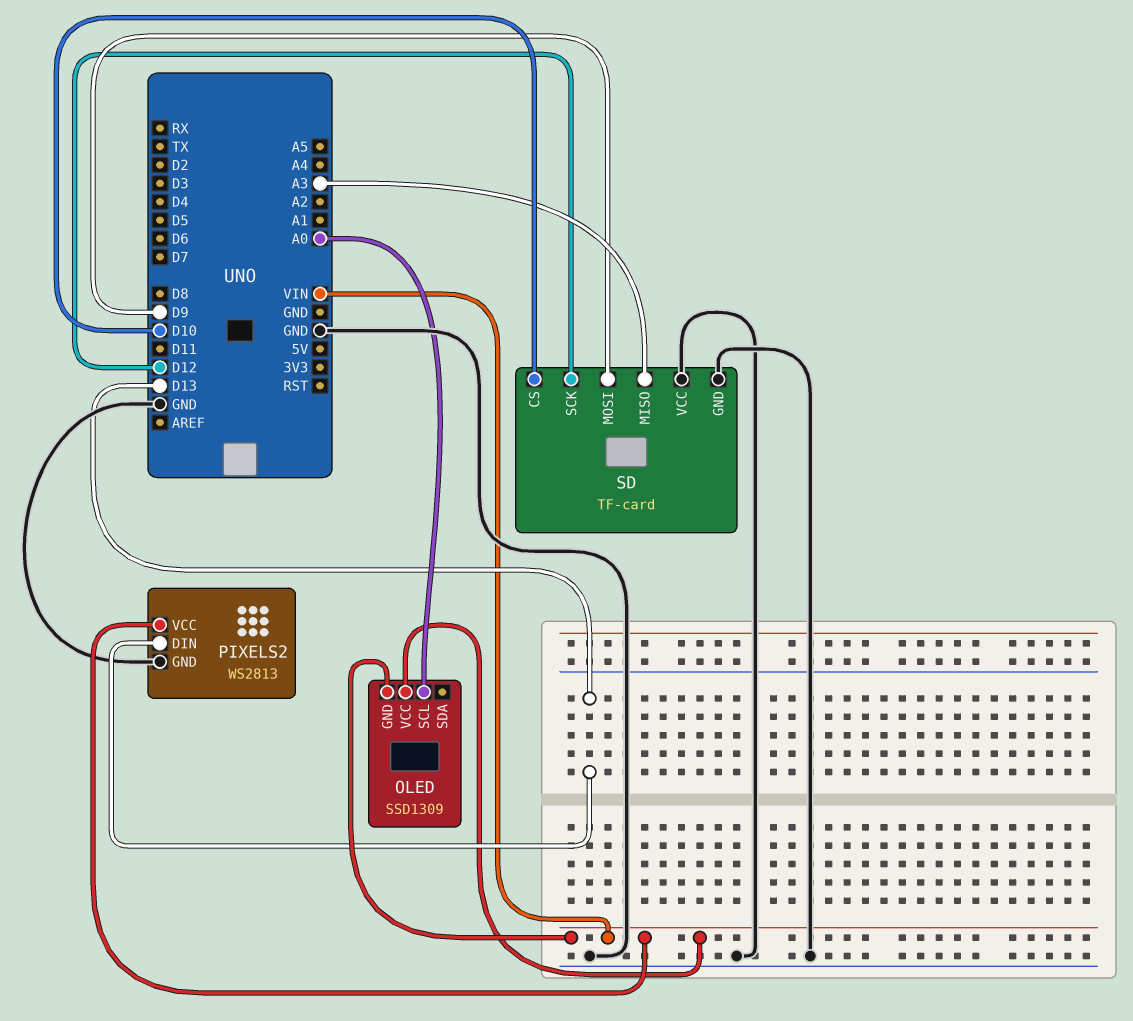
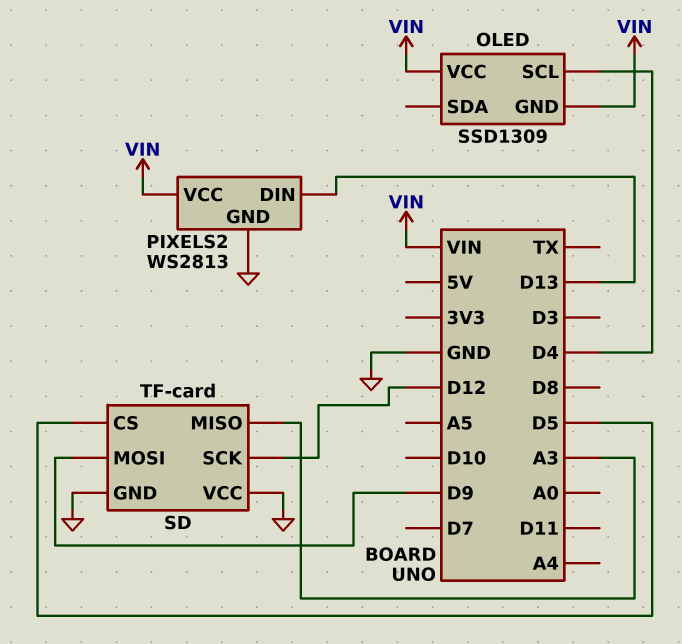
OLED pin SCL: A0 -> D4
SD pin CS: D10 -> D5

